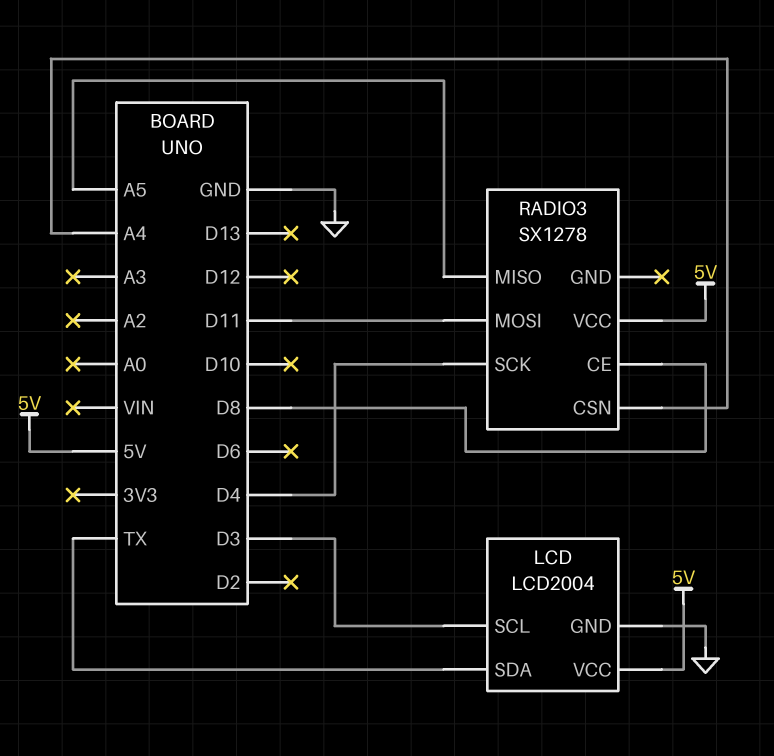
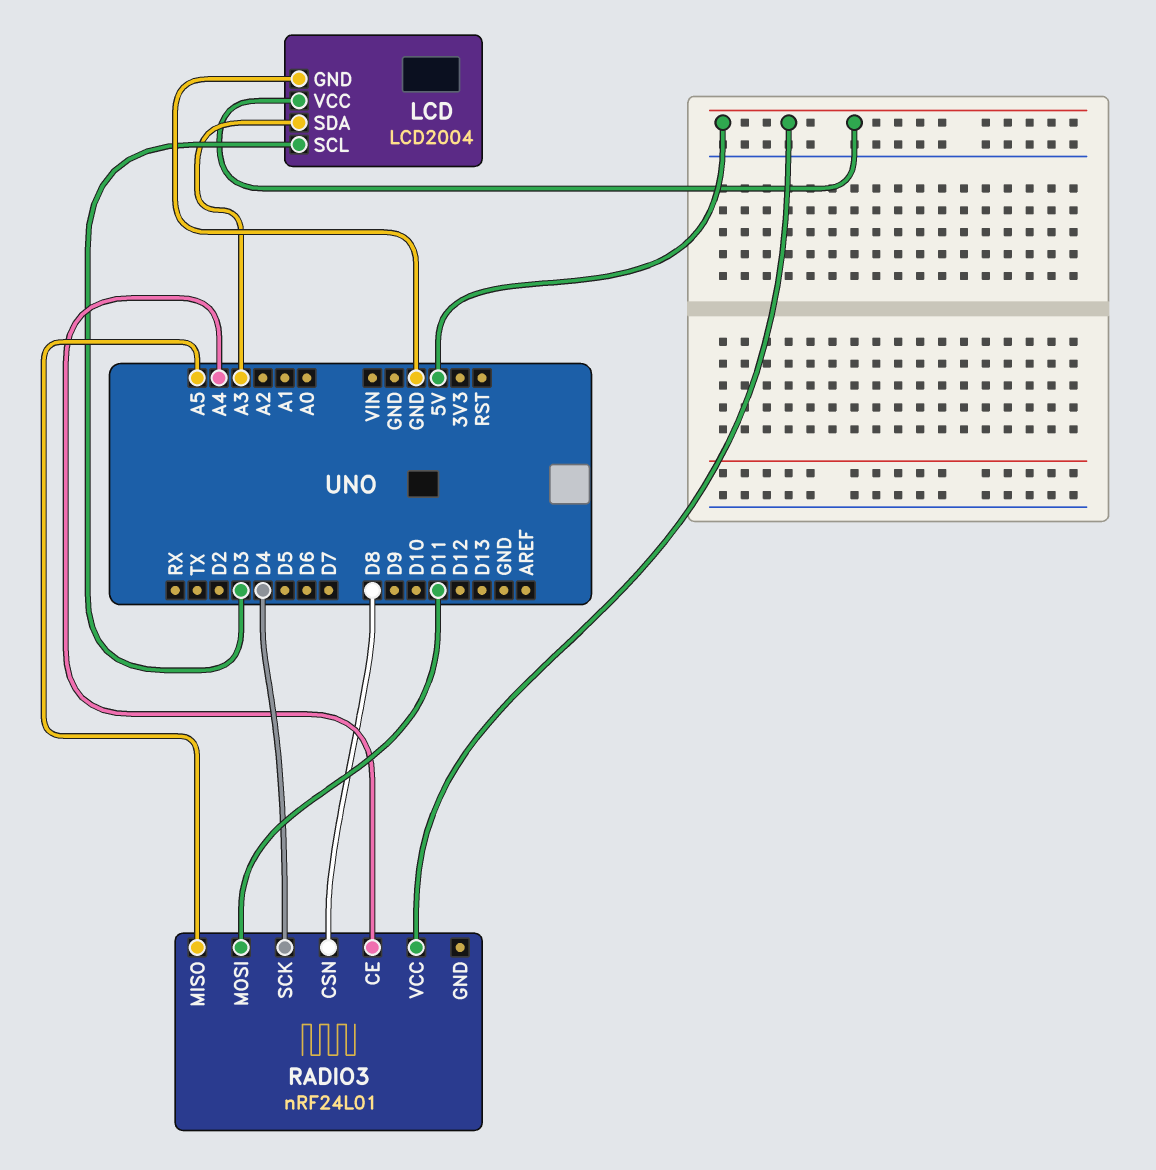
LCD pin SDA: TX -> A3
RADIO3: SX1278 -> nRF24L01
RADIO3 pin CE: D8 -> A4
RADIO3 pin CSN: A4 -> D8

